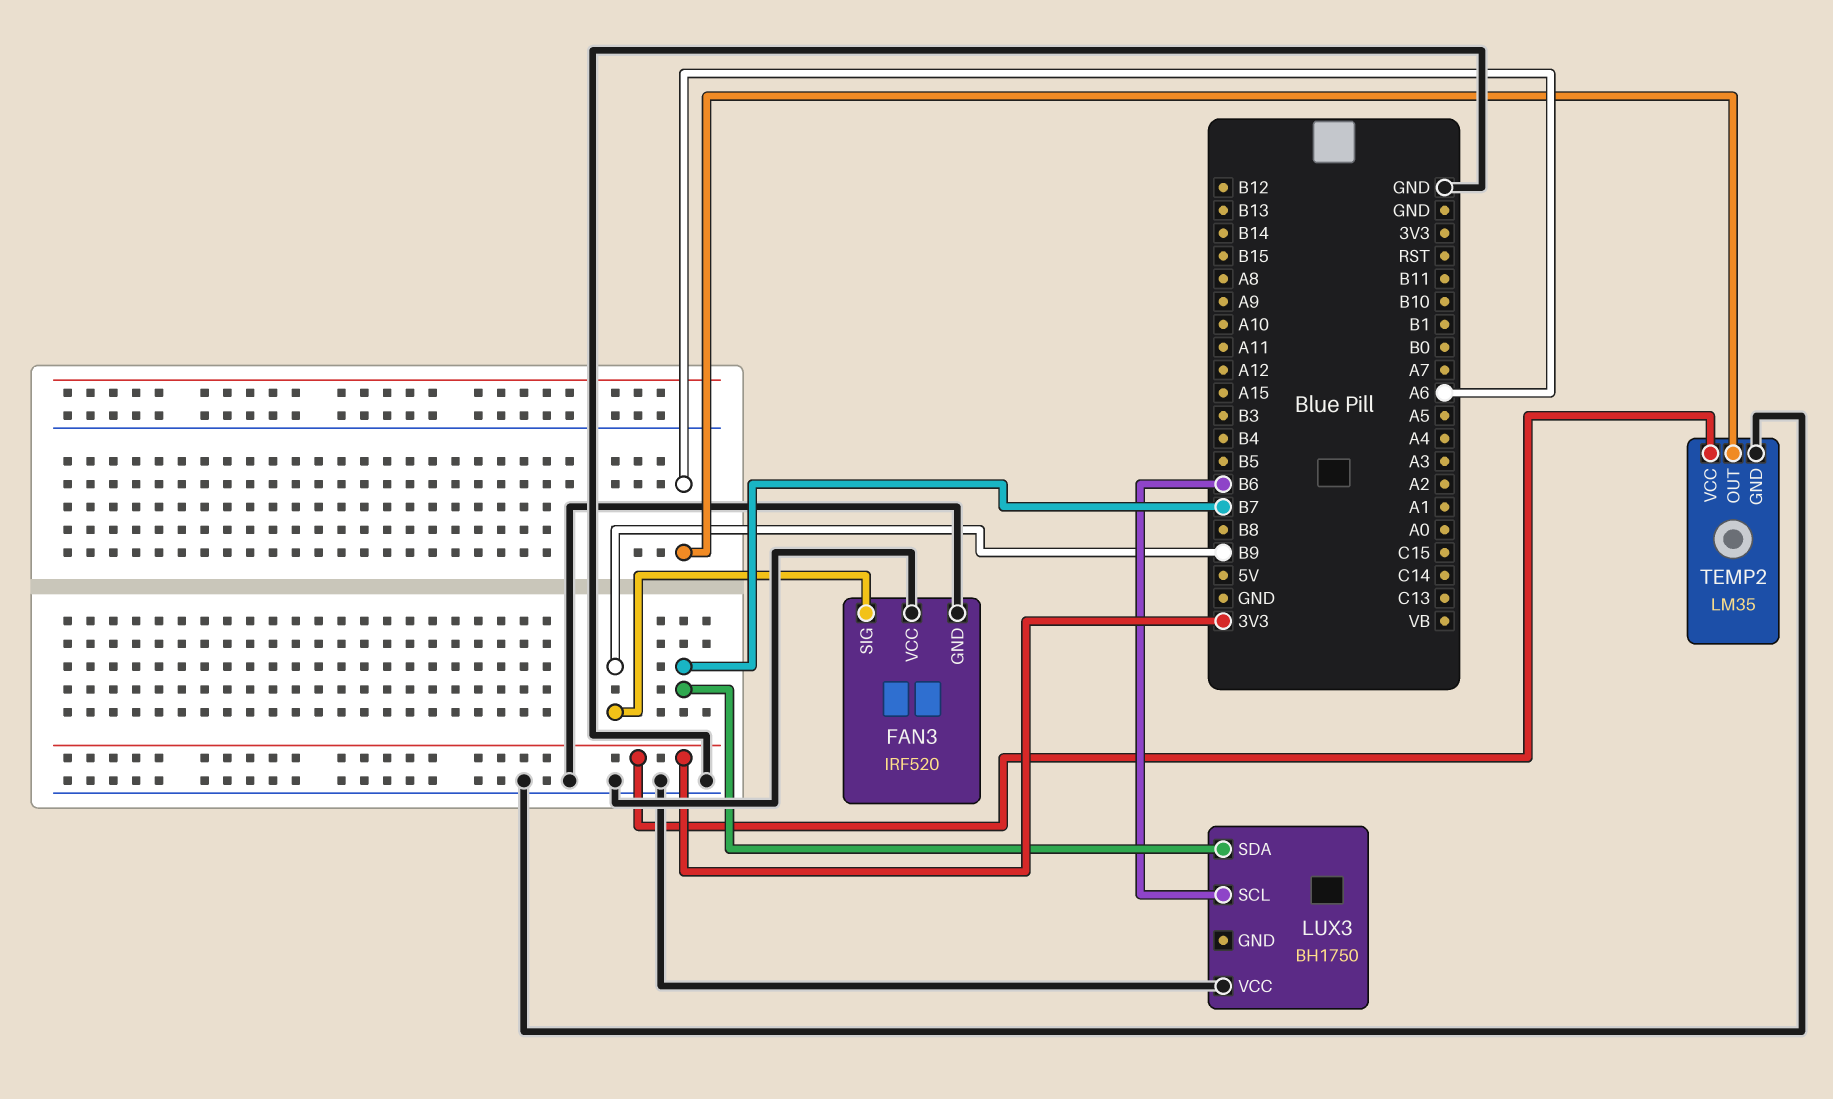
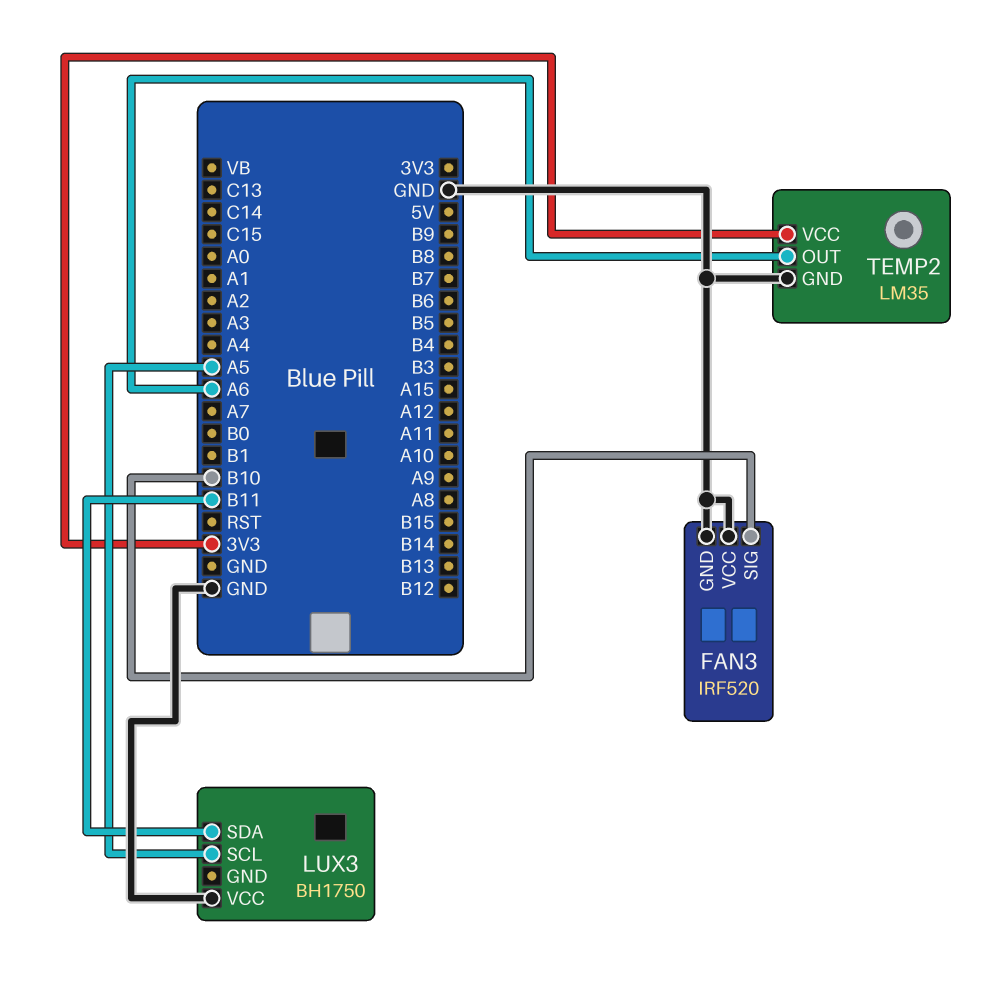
FAN3 pin SIG: B9 -> B10
LUX3 pin SCL: B6 -> A5
LUX3 pin SDA: B7 -> B11

